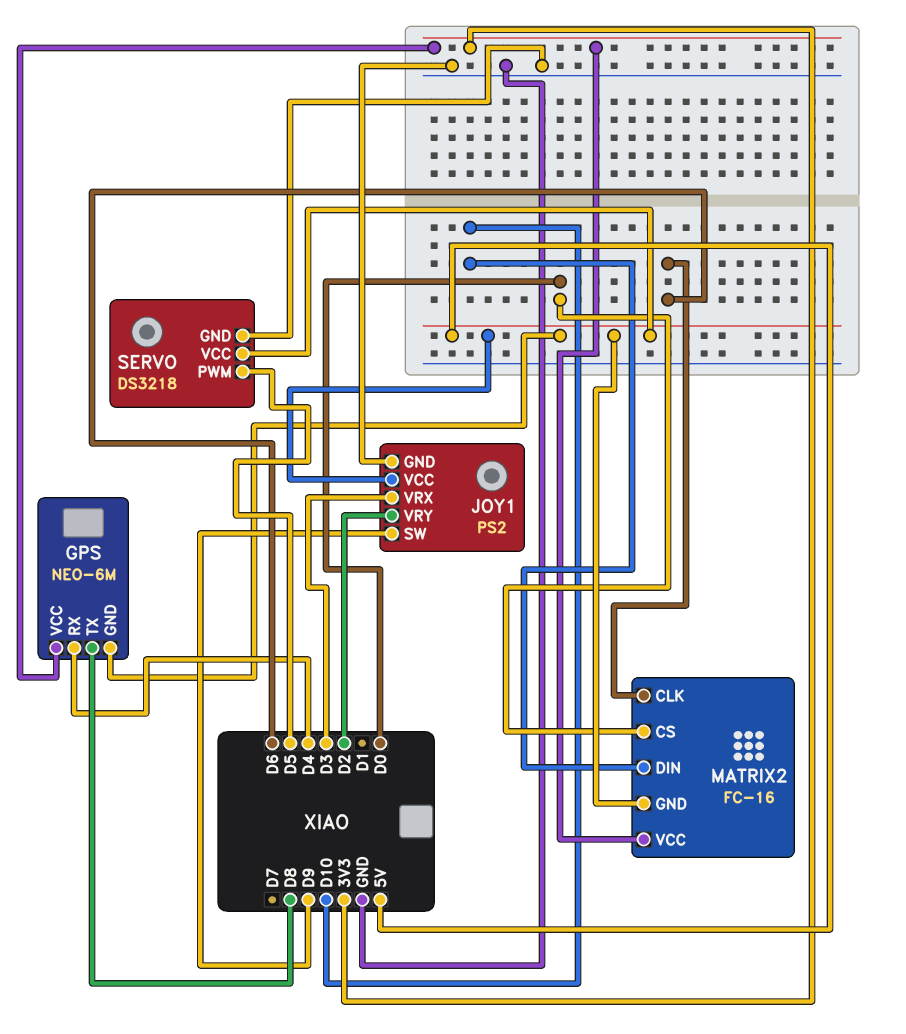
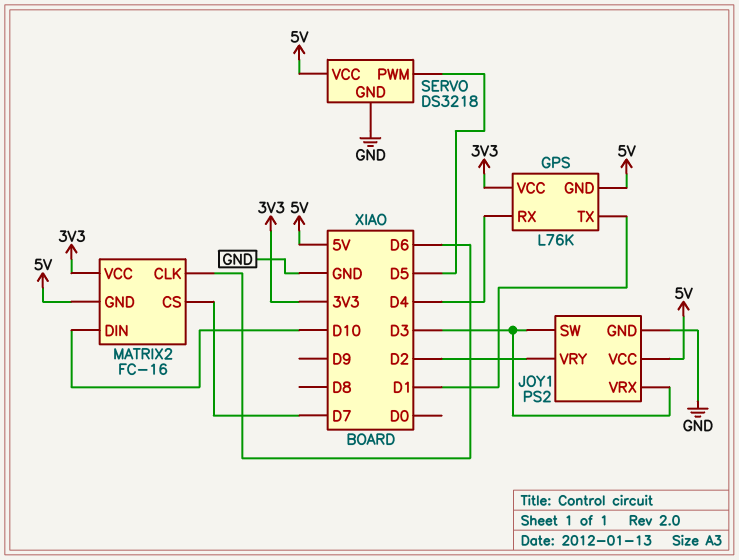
GPS: NEO-6M -> L76K
GPS pin TX: D8 -> D1
JOY1 pin SW: D9 -> D3
MATRIX2 pin CS: D0 -> D7

